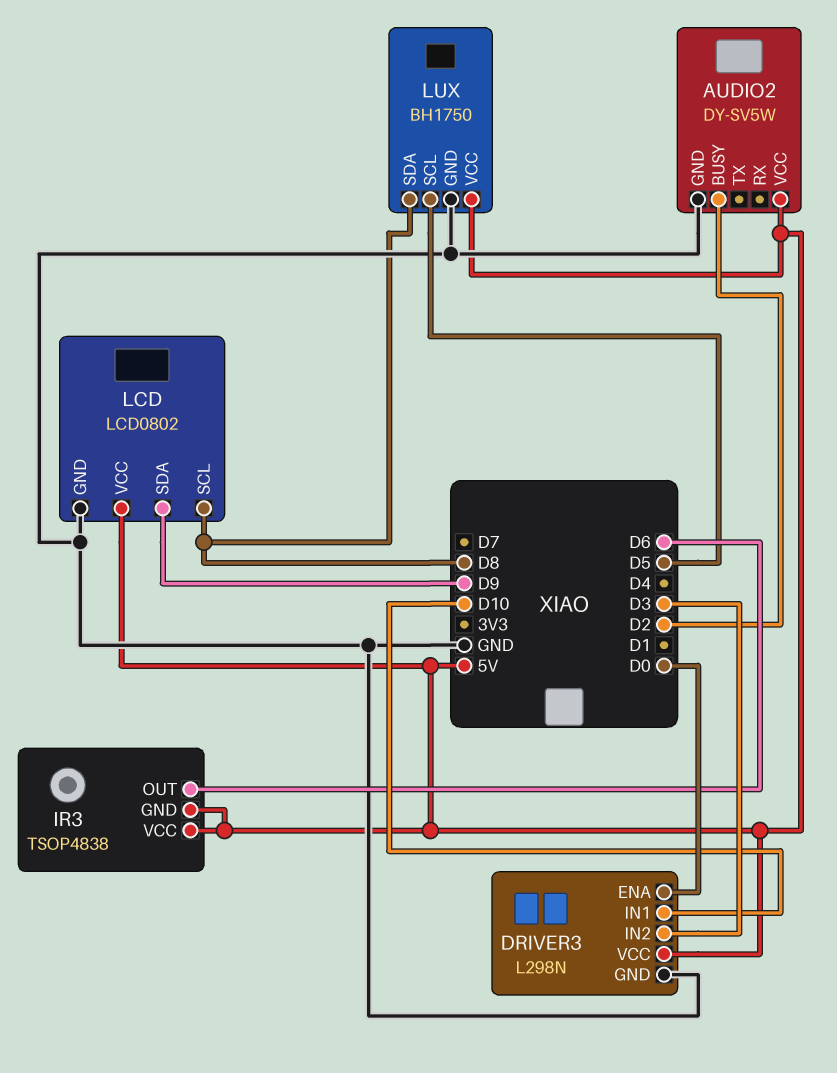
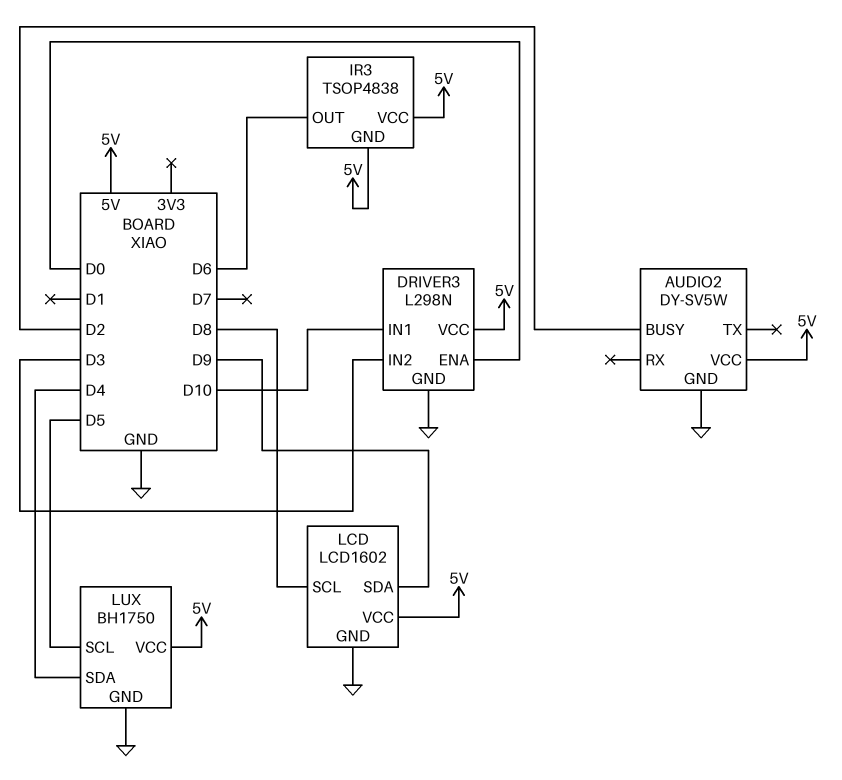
LCD: LCD0802 -> LCD1602
LUX pin SDA: D8 -> D4

